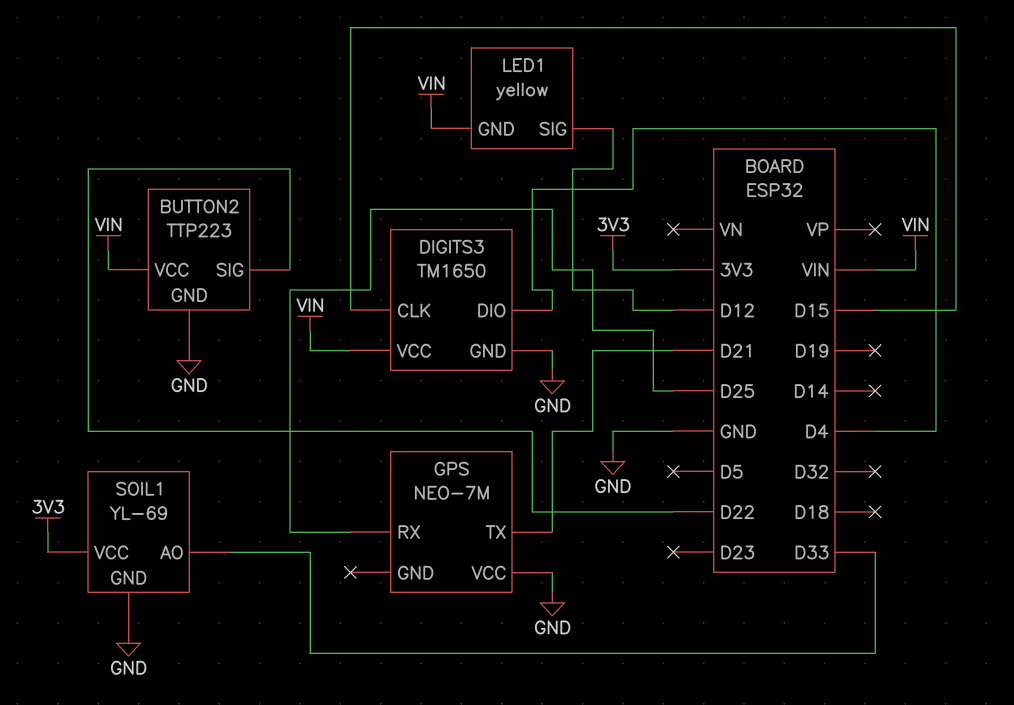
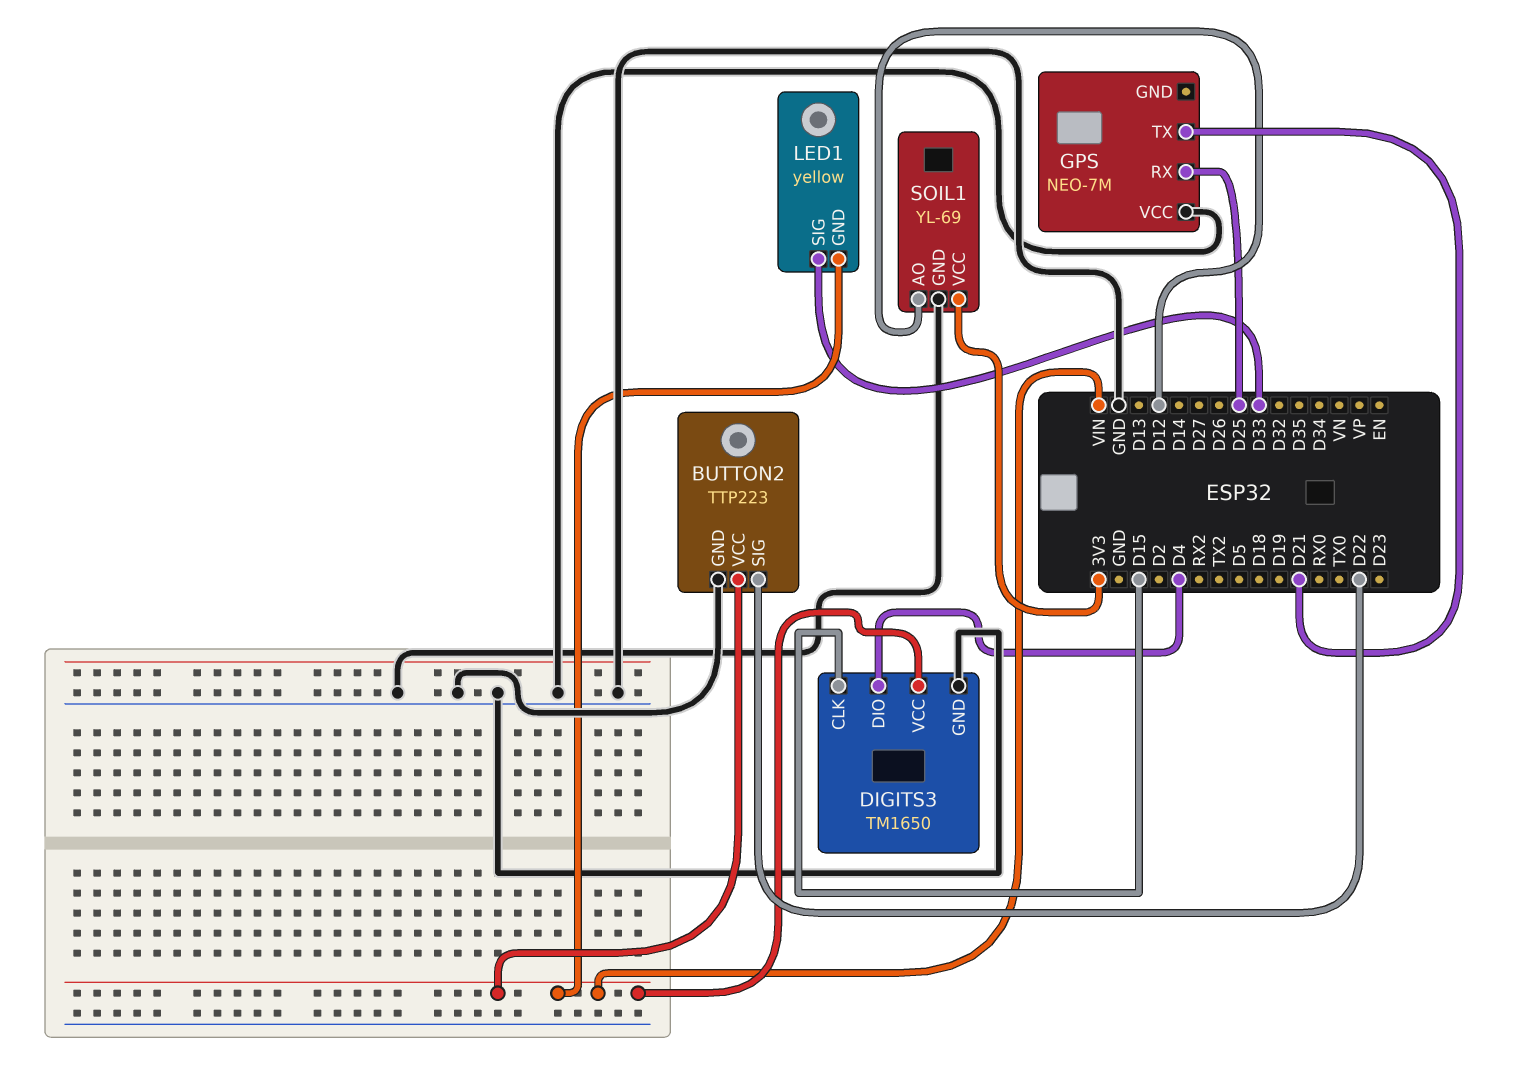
LED1 pin SIG: D12 -> D33
SOIL1 pin AO: D33 -> D12

